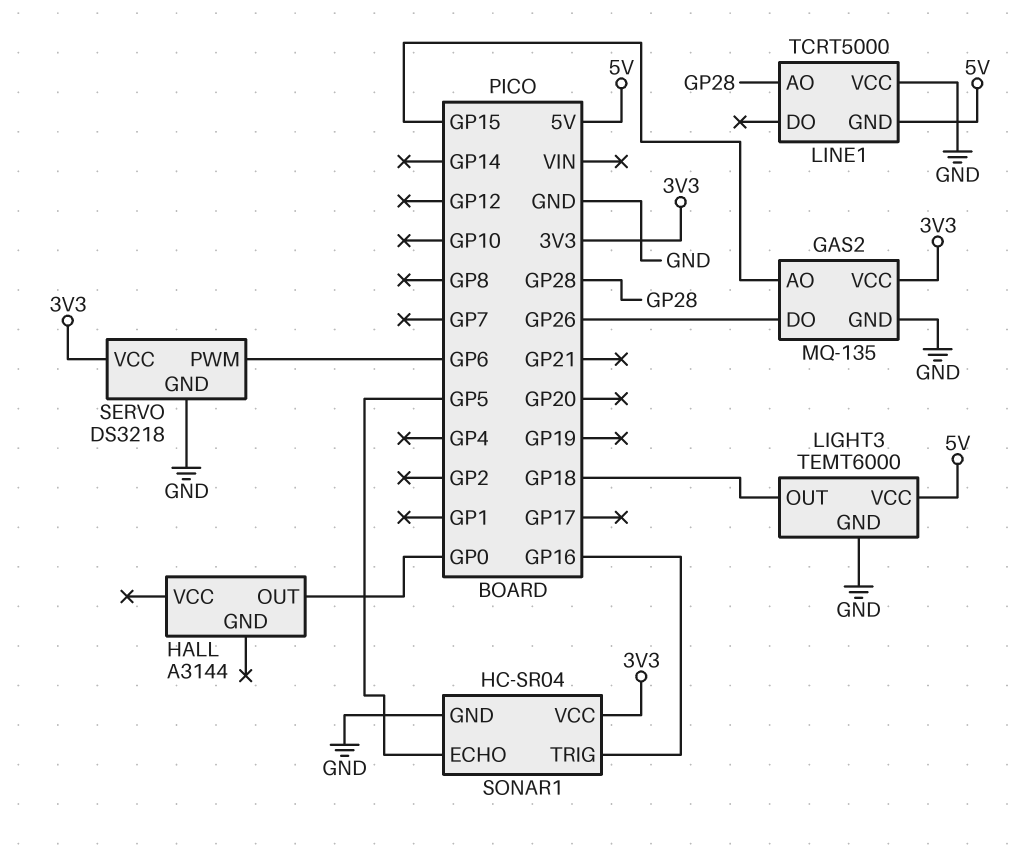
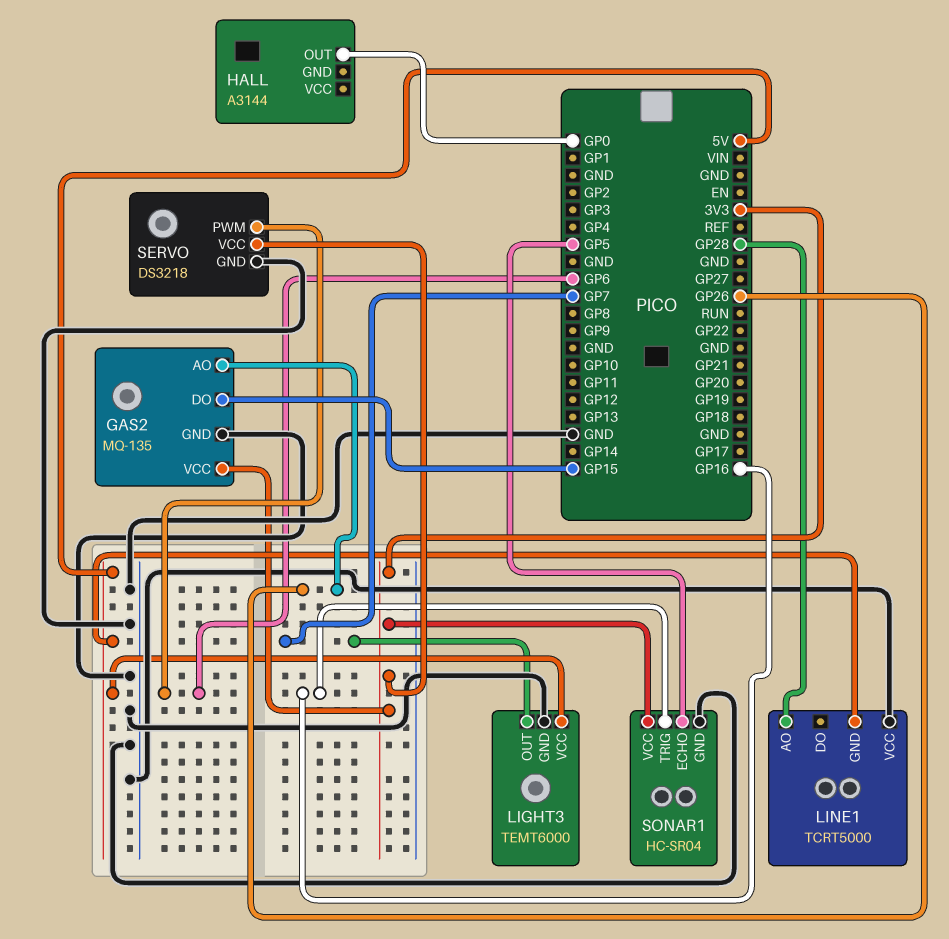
GAS2 pin AO: GP15 -> GP26
GAS2 pin DO: GP26 -> GP15
LIGHT3 pin OUT: GP18 -> GP7

